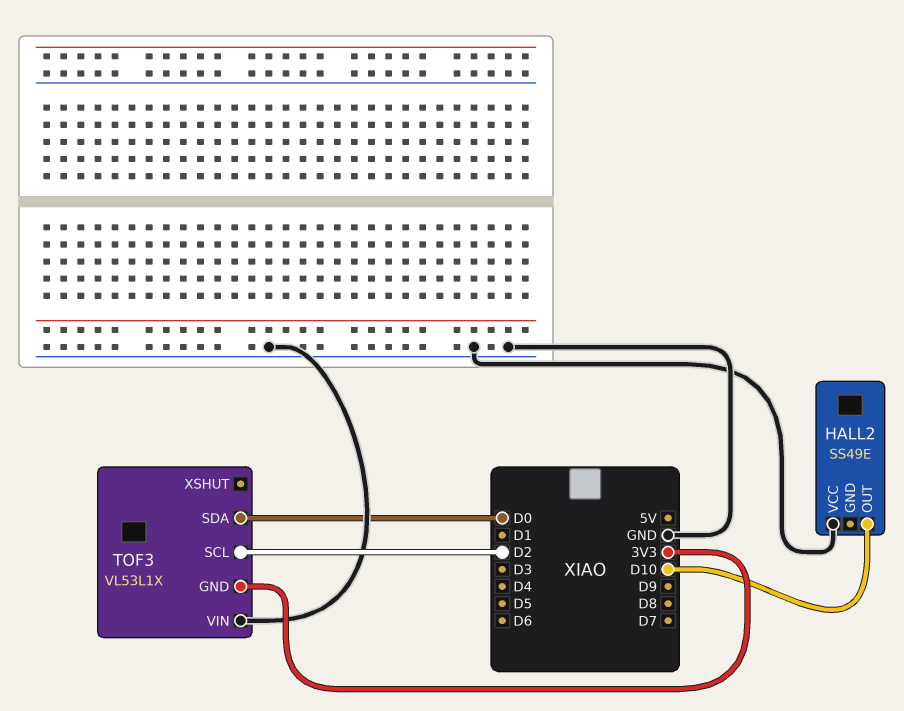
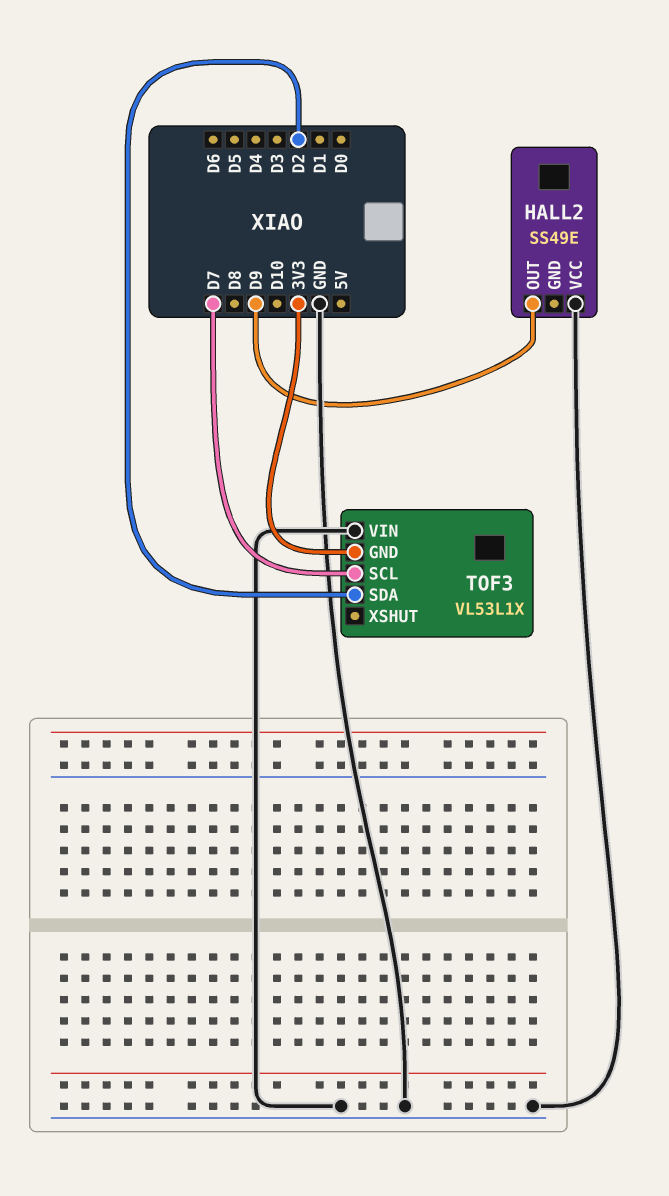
HALL2 pin OUT: D10 -> D9
TOF3 pin SCL: D2 -> D7
TOF3 pin SDA: D0 -> D2

